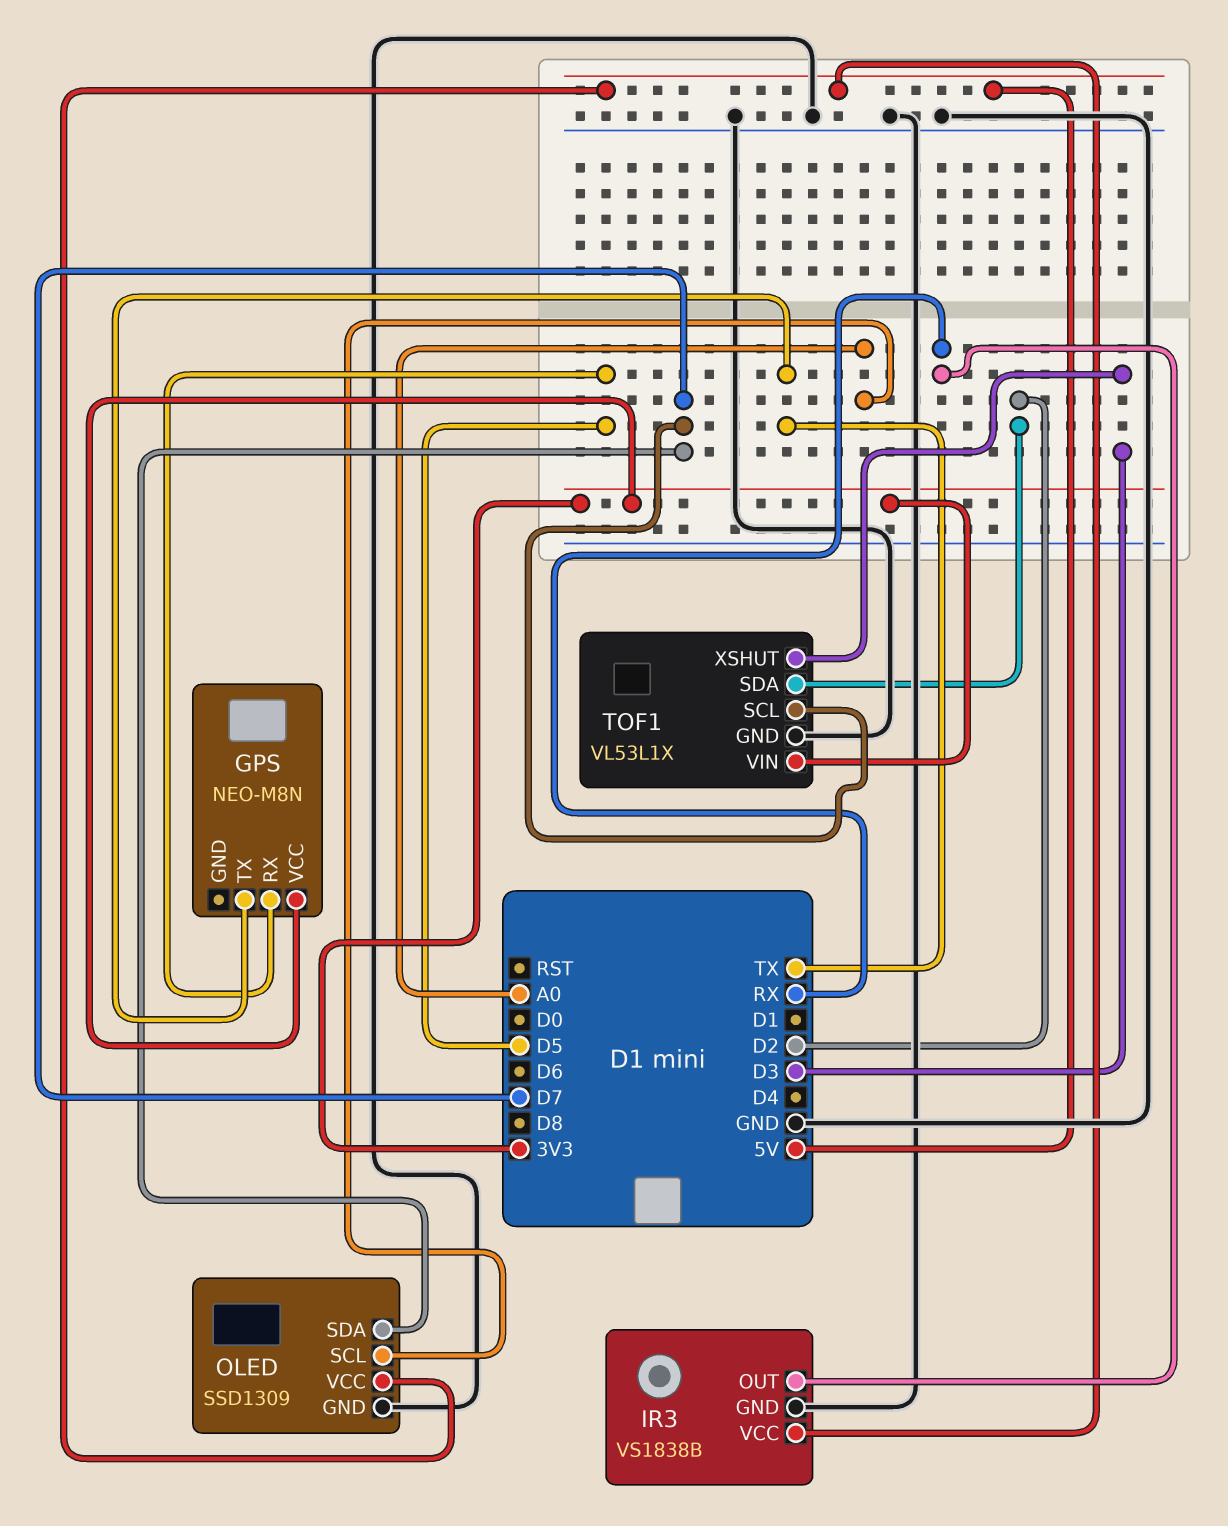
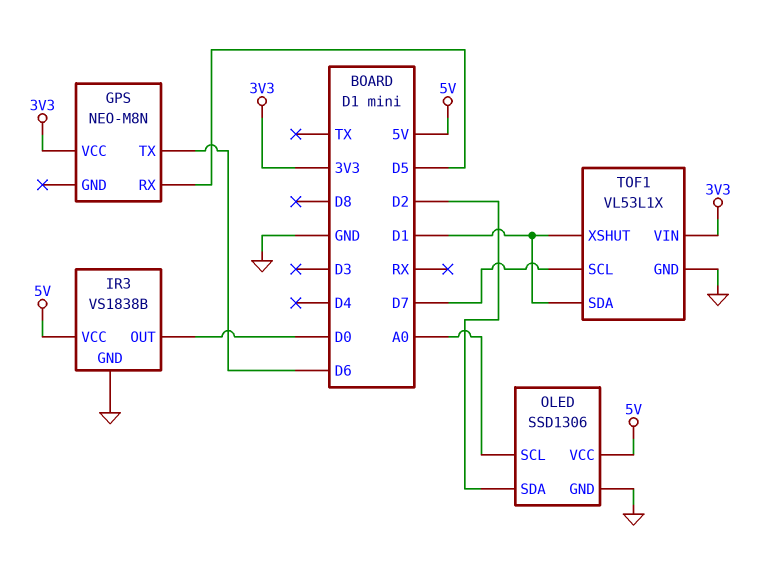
GPS pin TX: TX -> D6
IR3 pin OUT: RX -> D0
OLED: SSD1309 -> SSD1306
OLED pin SDA: D7 -> D2
TOF1 pin SDA: D2 -> D1
TOF1 pin XSHUT: D3 -> D1

